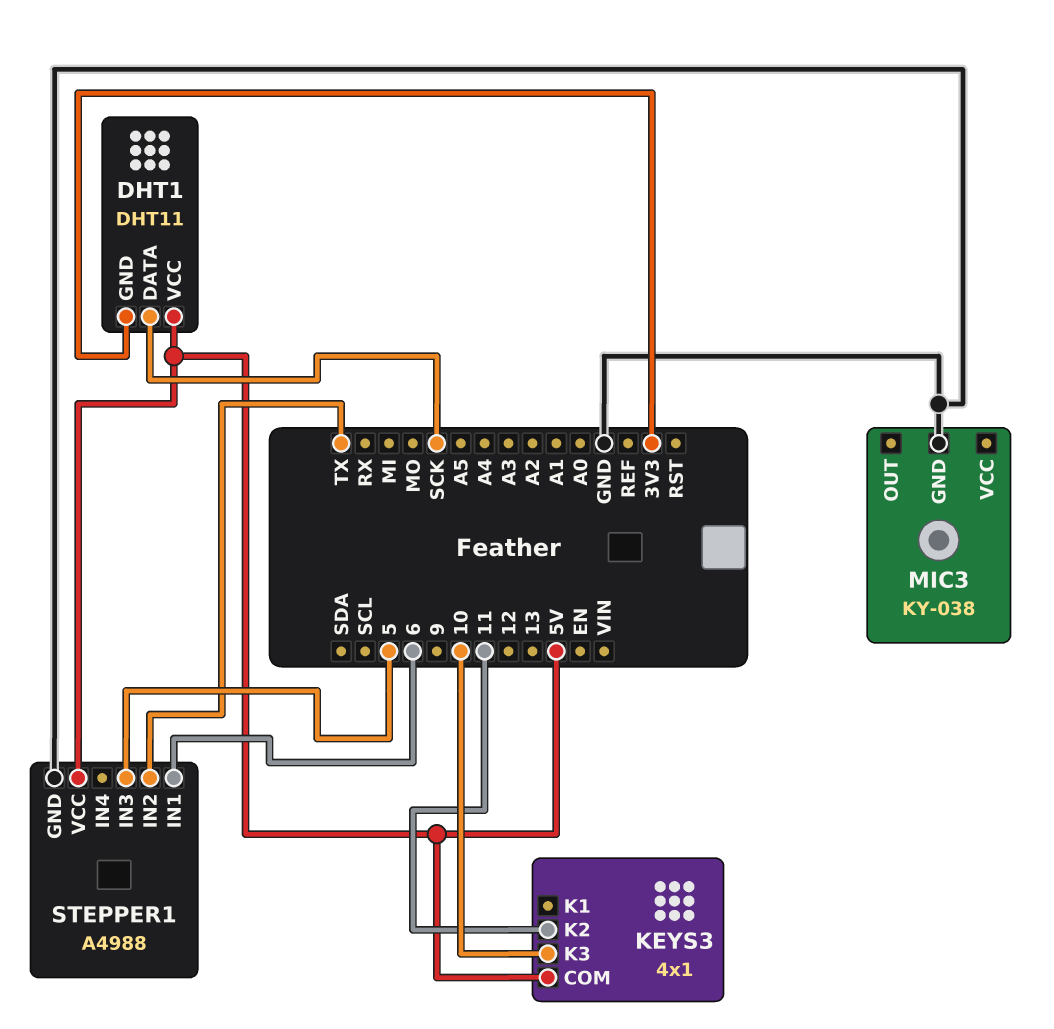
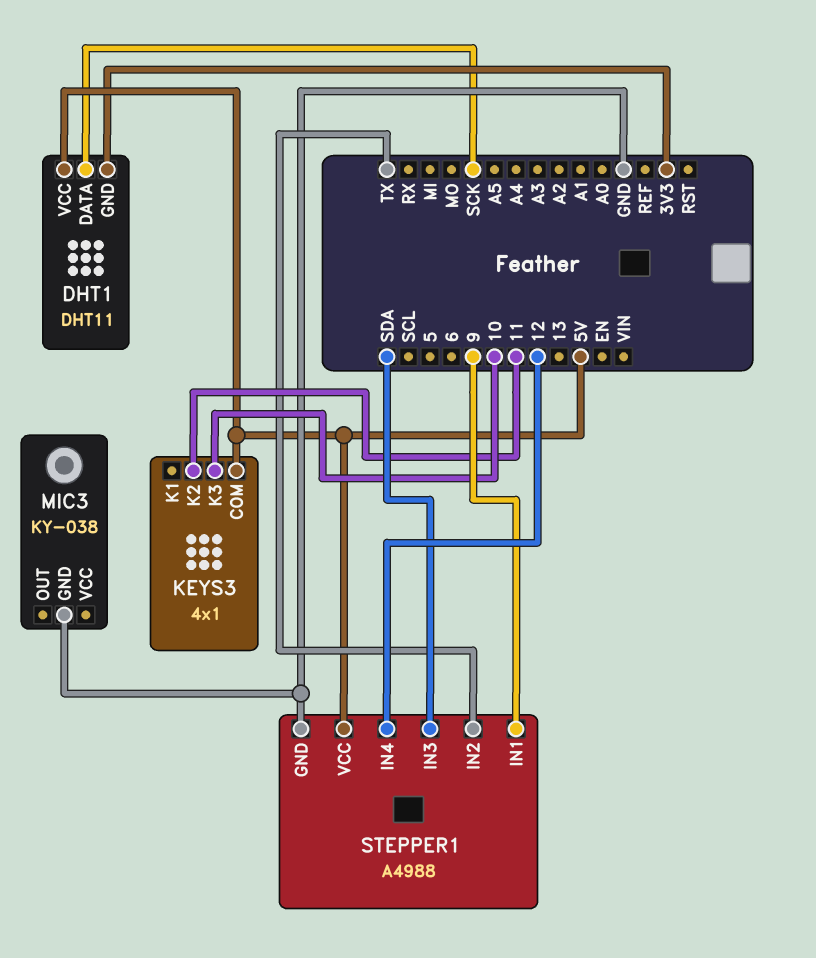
STEPPER1 pin IN1: 6 -> 9
STEPPER1 pin IN3: 5 -> SDA
STEPPER1 pin IN4: none -> 12

